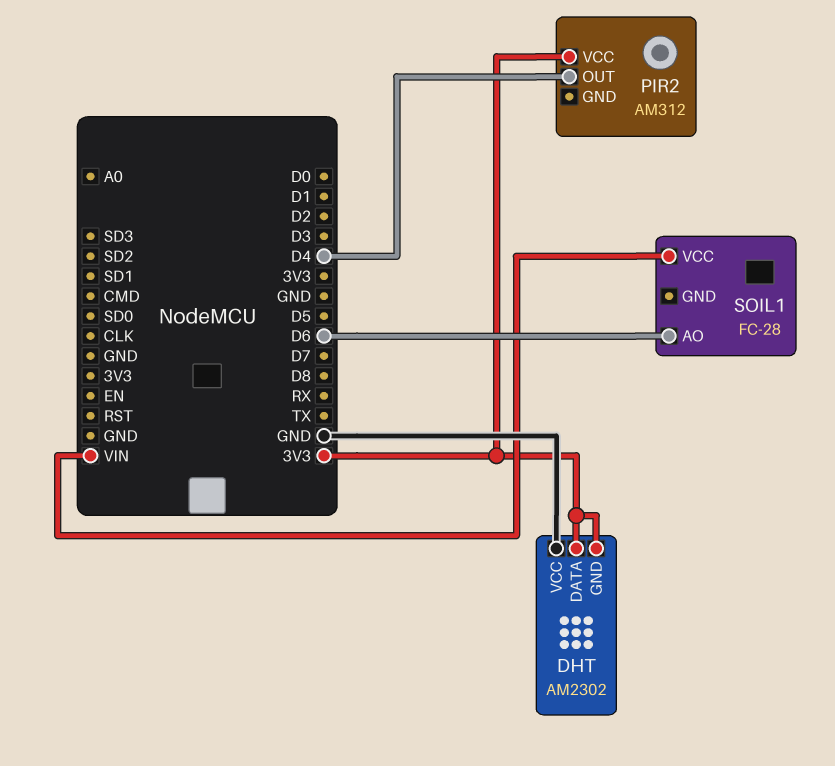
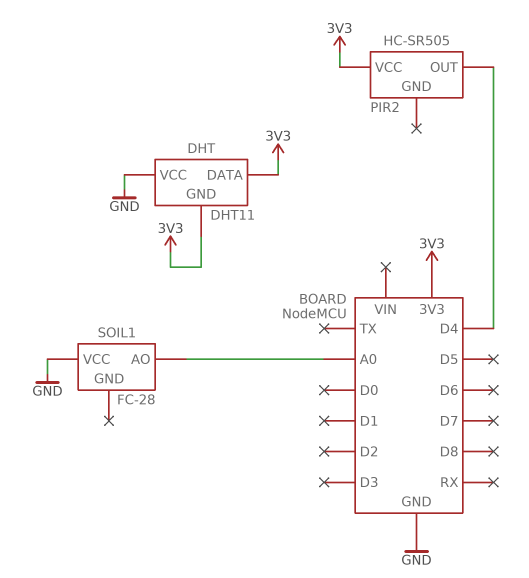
DHT: AM2302 -> DHT11
PIR2: AM312 -> HC-SR505
SOIL1 pin AO: D6 -> A0
SOIL1 pin VCC: VIN -> GND

